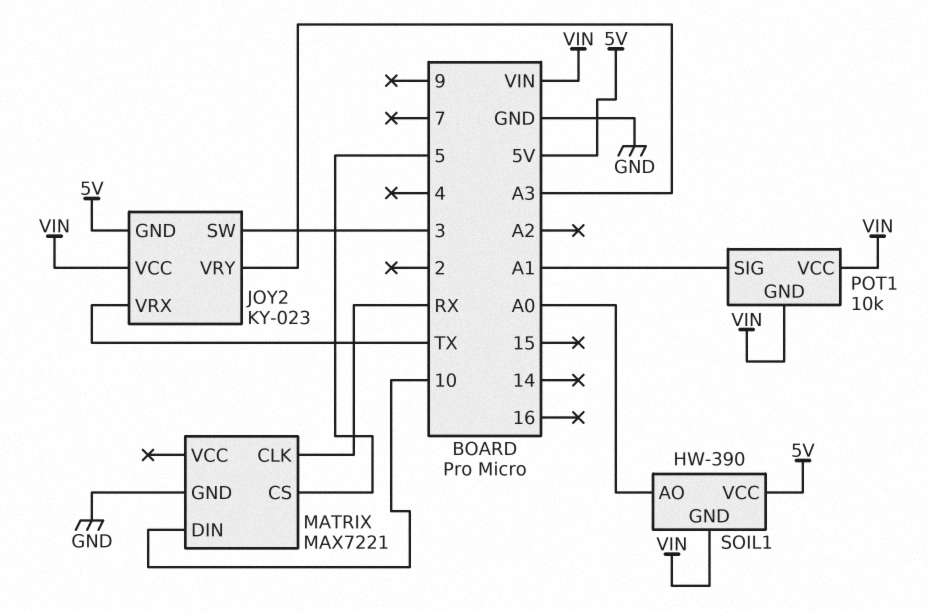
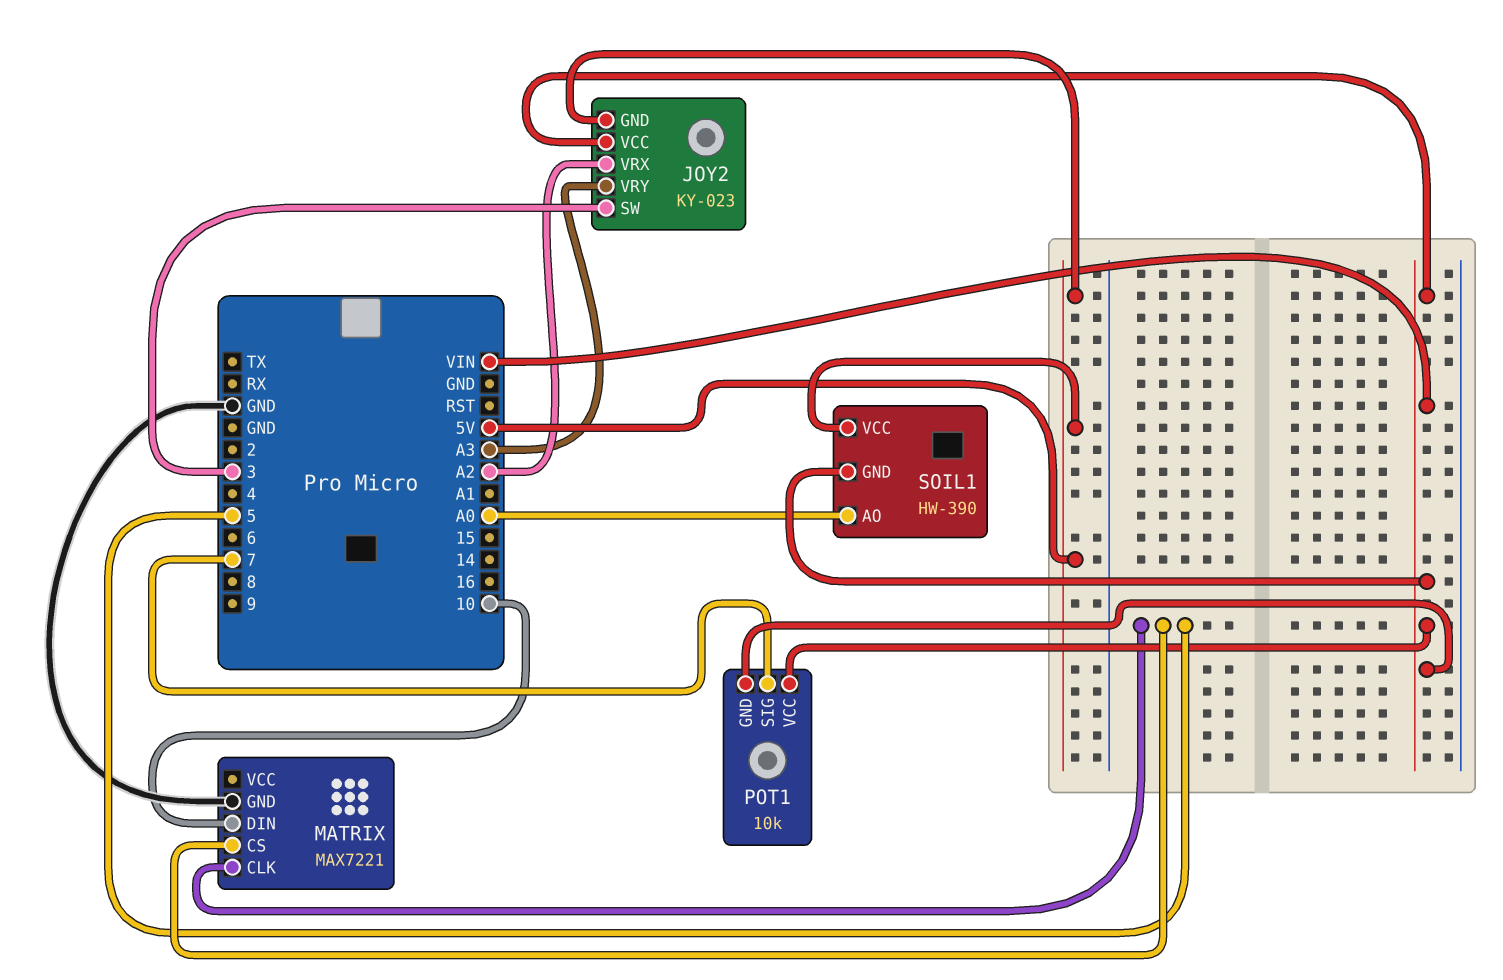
JOY2 pin VRX: TX -> A2
MATRIX pin CLK: RX -> 5
POT1 pin SIG: A1 -> 7

